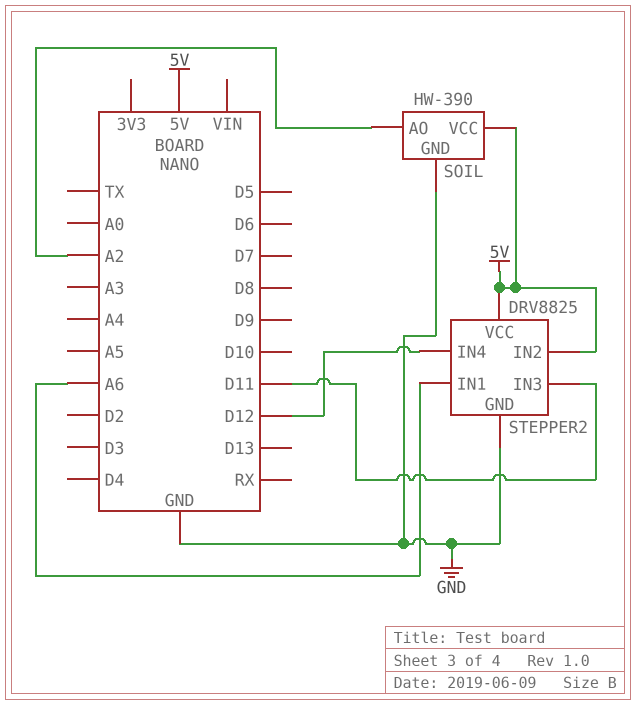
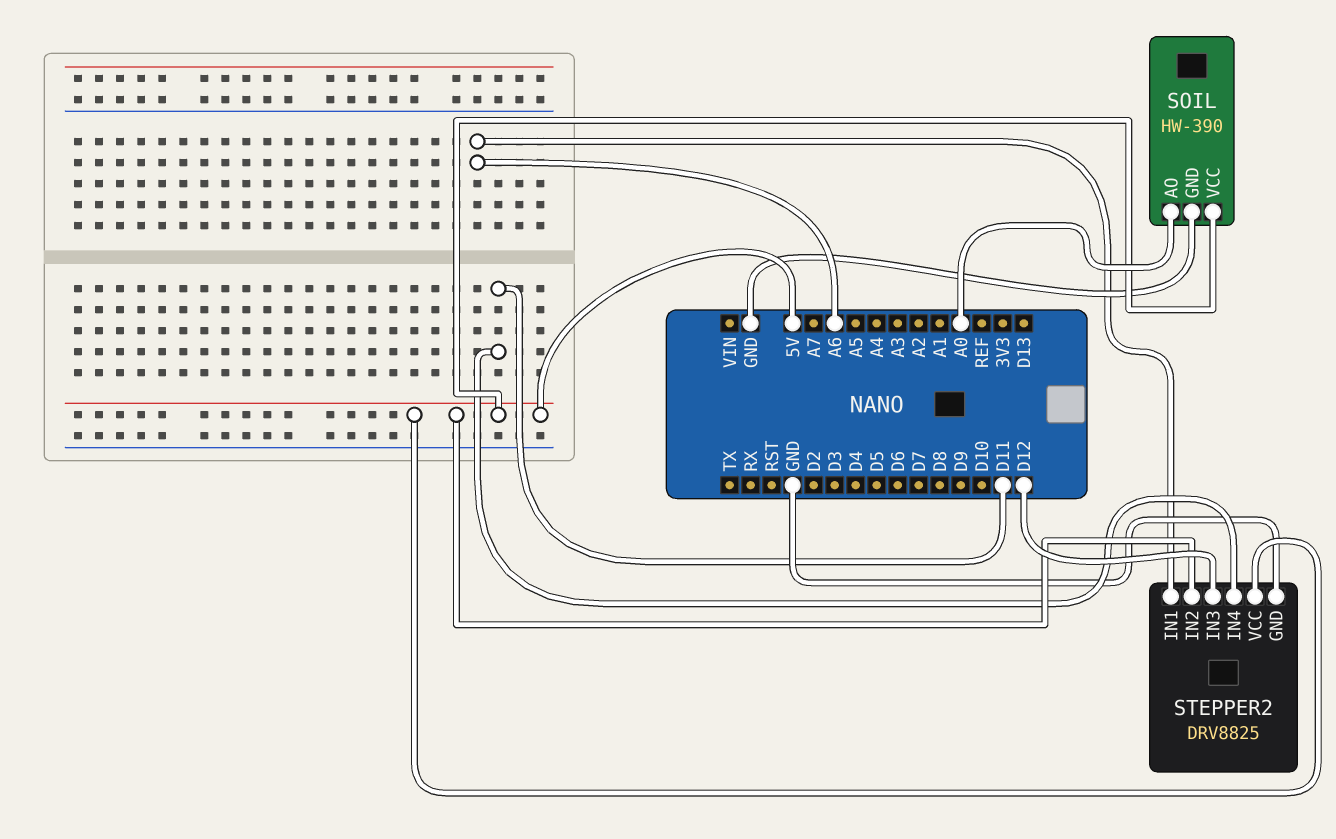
SOIL pin AO: A2 -> A0
STEPPER2 pin IN3: D11 -> D12
STEPPER2 pin IN4: D12 -> D11

